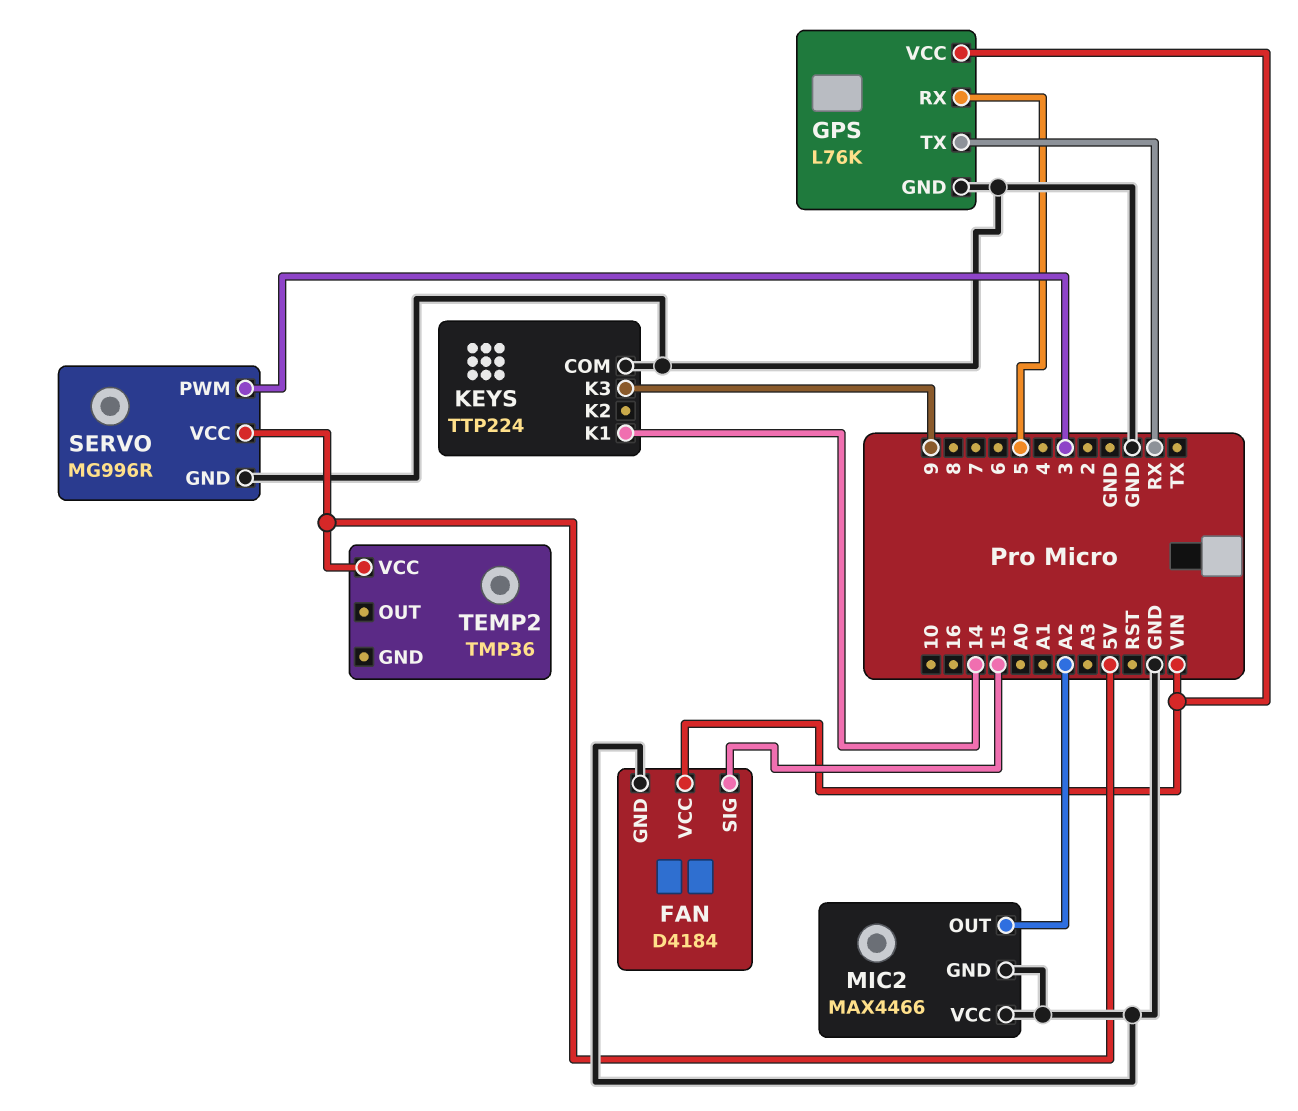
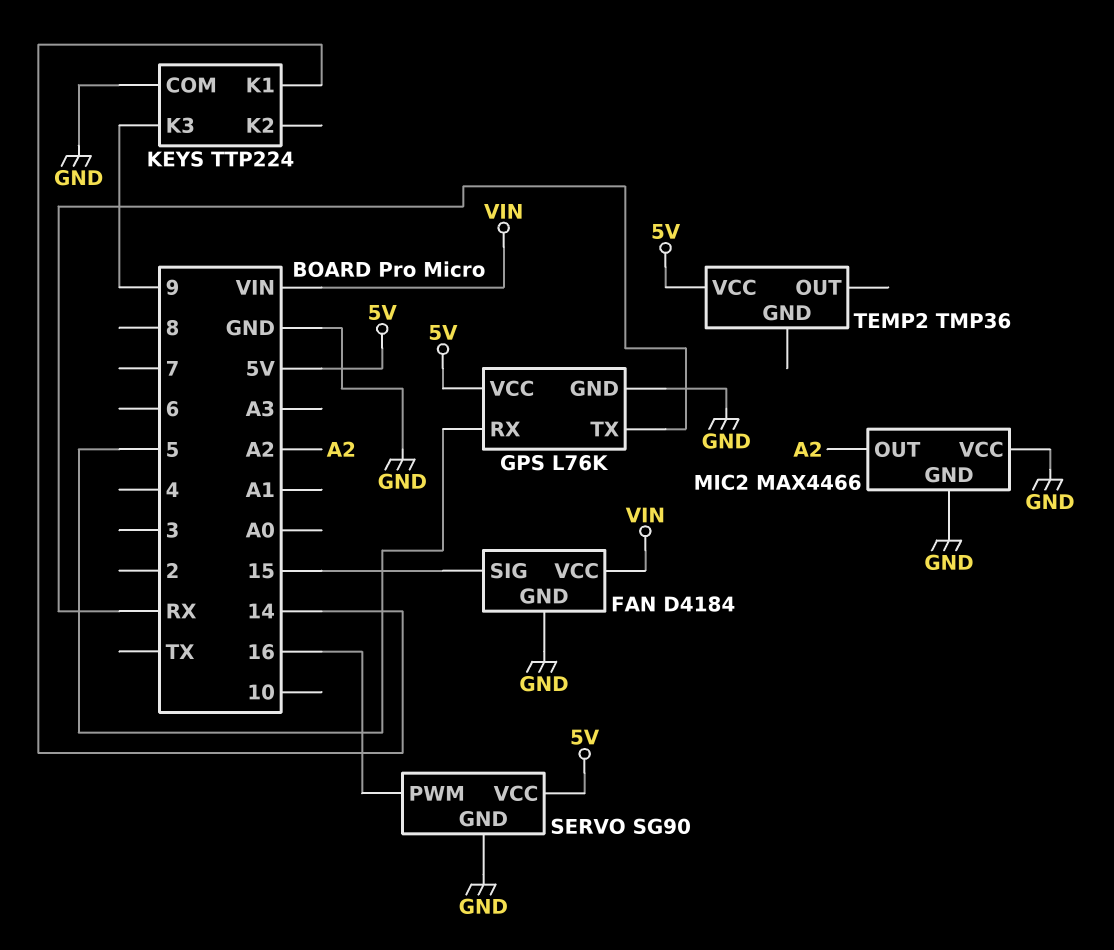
GPS pin VCC: VIN -> 5V
SERVO: MG996R -> SG90
SERVO pin PWM: 3 -> 16

